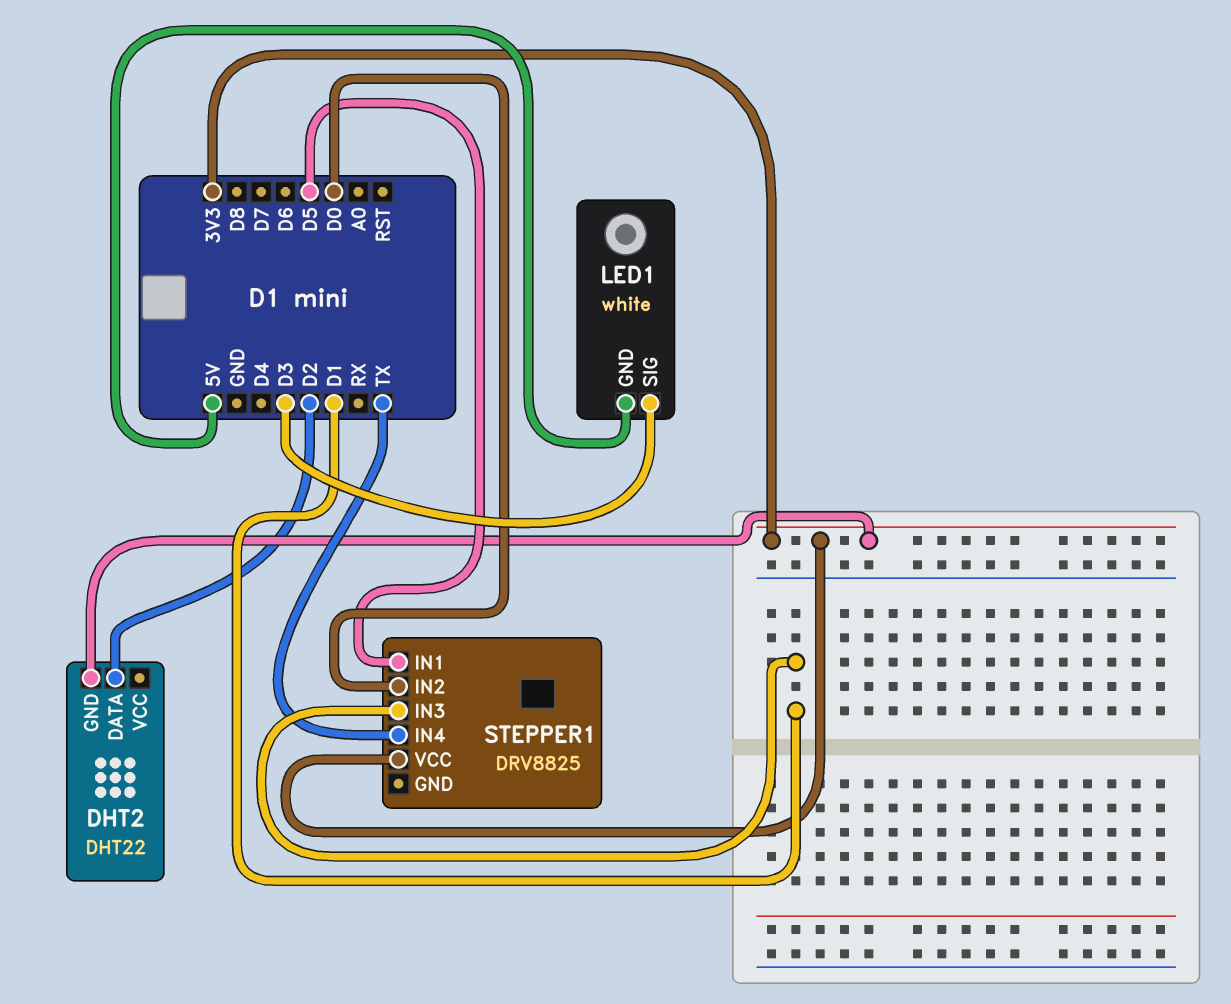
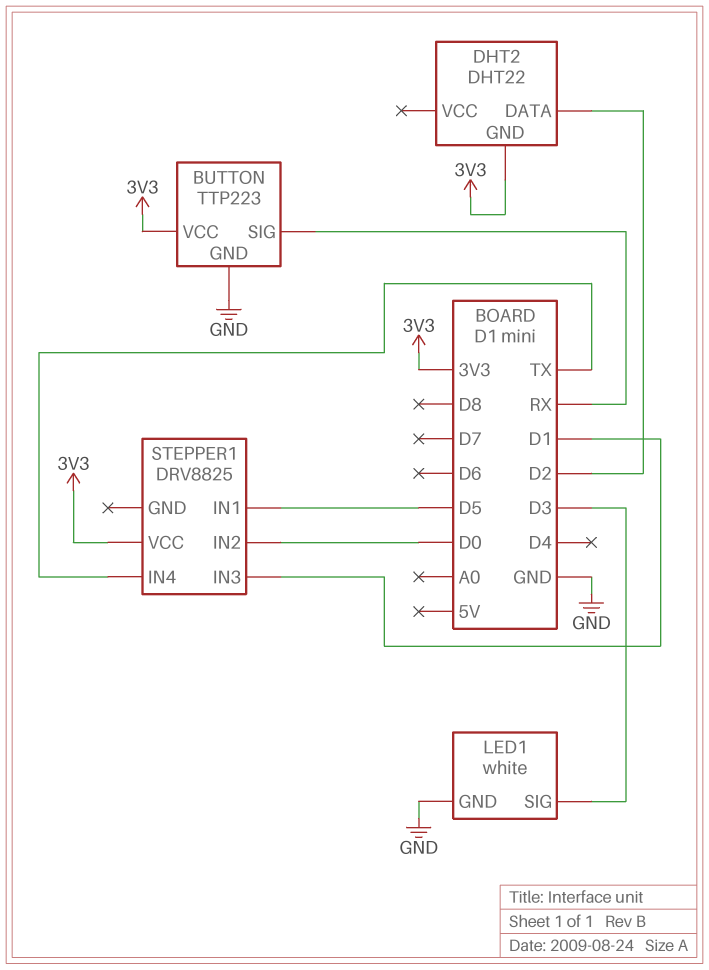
BUTTON: none -> TTP223
BUTTON pin GND: none -> GND
BUTTON pin SIG: none -> RX
BUTTON pin VCC: none -> 3V3
LED1 pin GND: 5V -> GND

